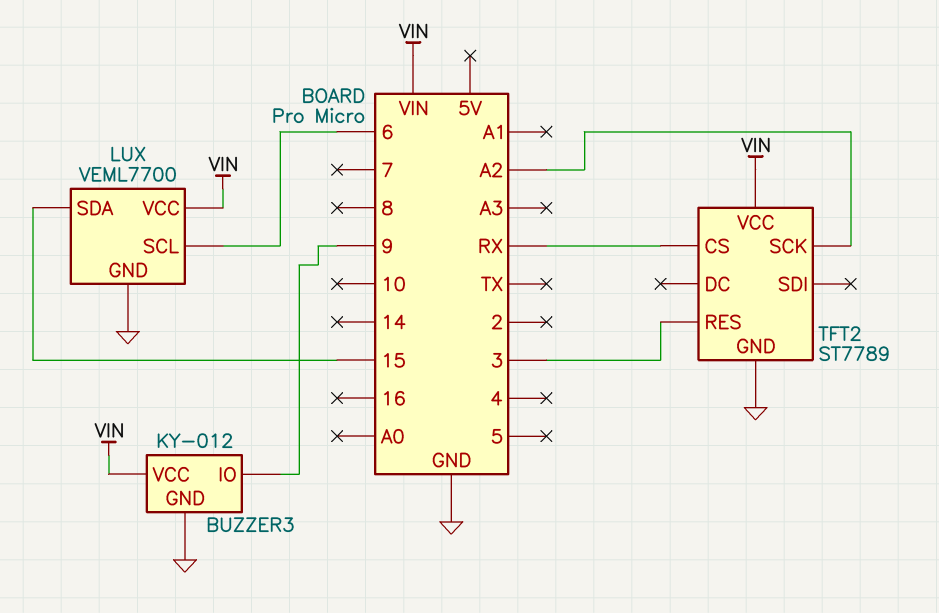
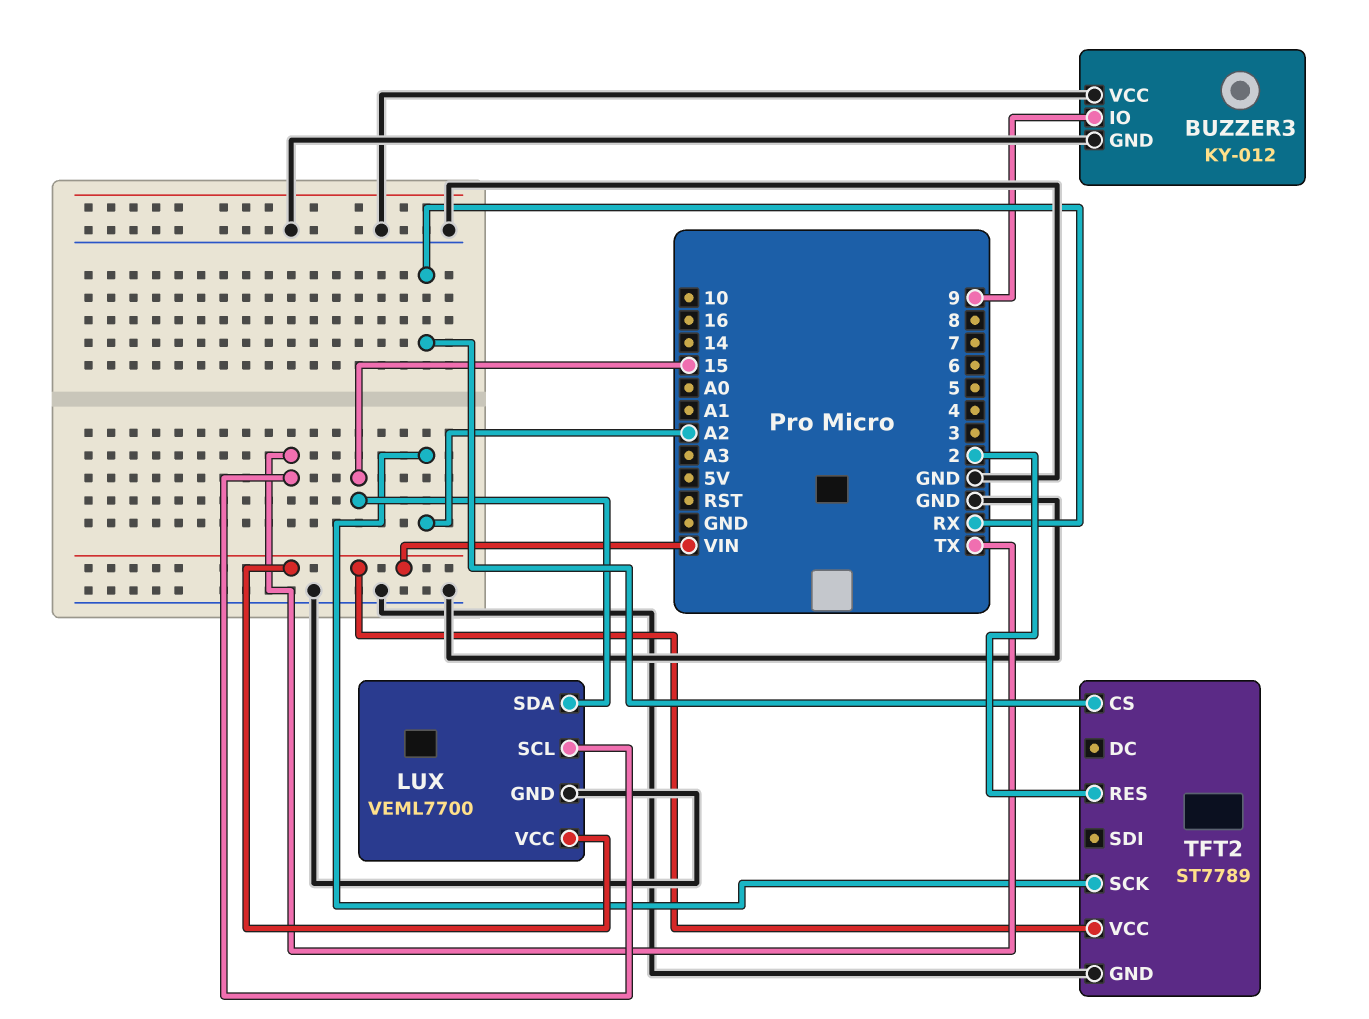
BUZZER3 pin VCC: VIN -> GND
LUX pin SCL: 6 -> TX
TFT2 pin RES: 3 -> 2

